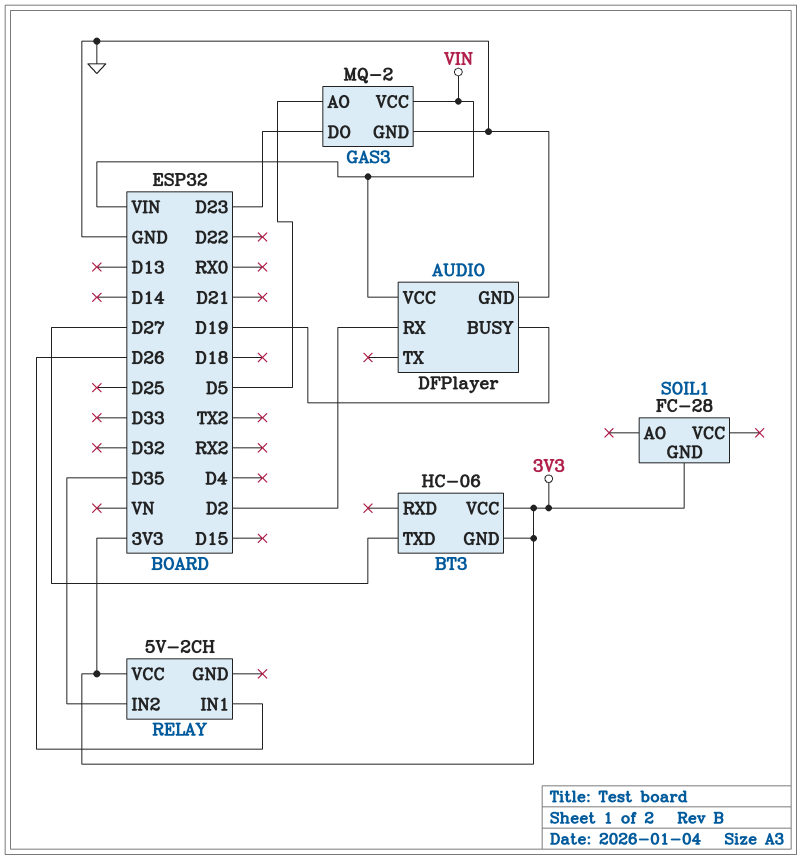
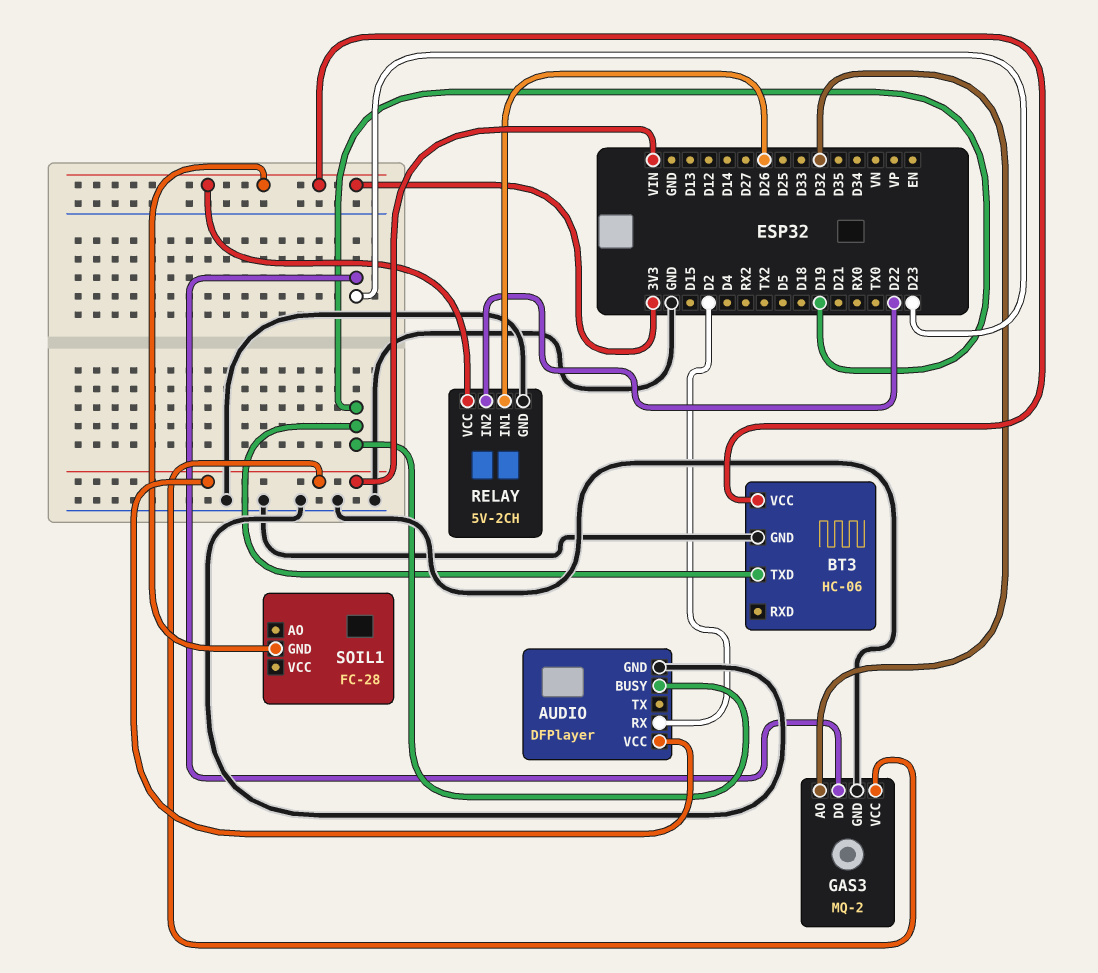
BT3 pin GND: 3V3 -> GND
BT3 pin TXD: D27 -> D19
GAS3 pin AO: D5 -> D32
RELAY pin GND: none -> GND
RELAY pin IN2: D35 -> D22

